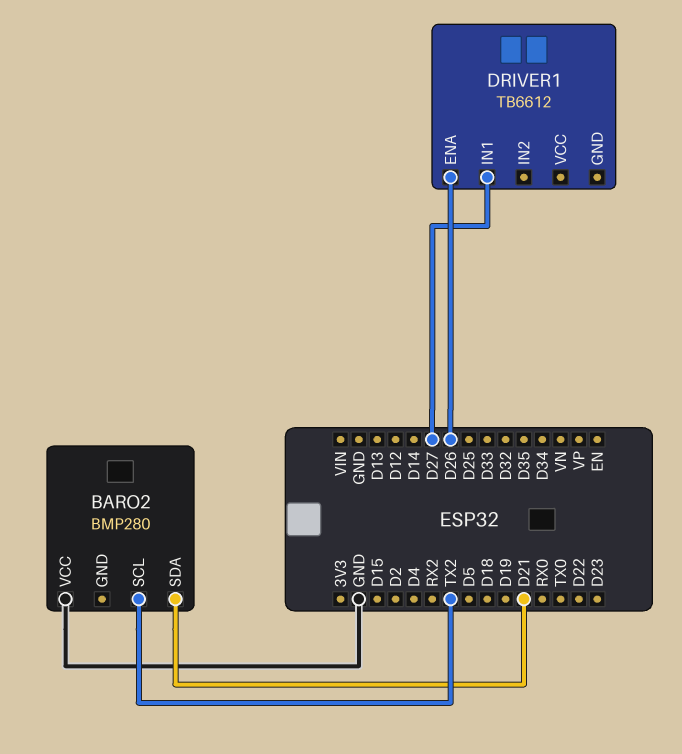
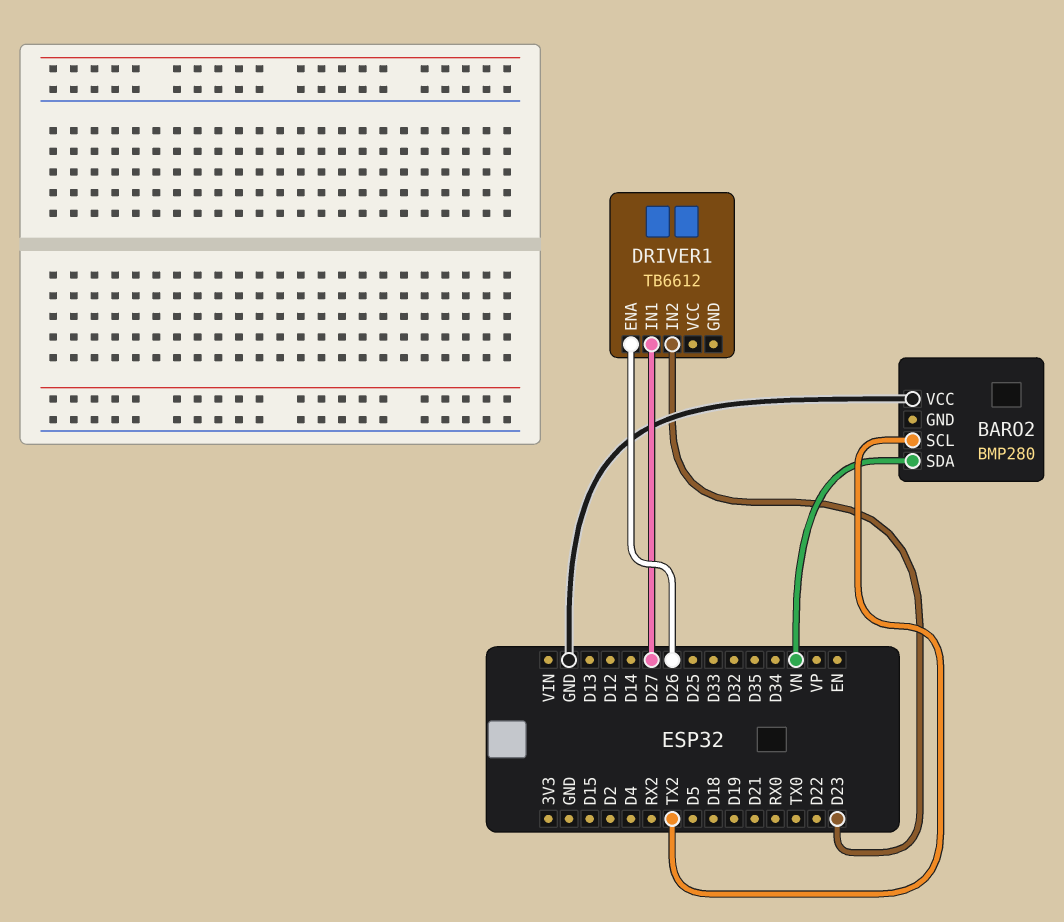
BARO2 pin SDA: D21 -> VN
DRIVER1 pin IN2: none -> D23

